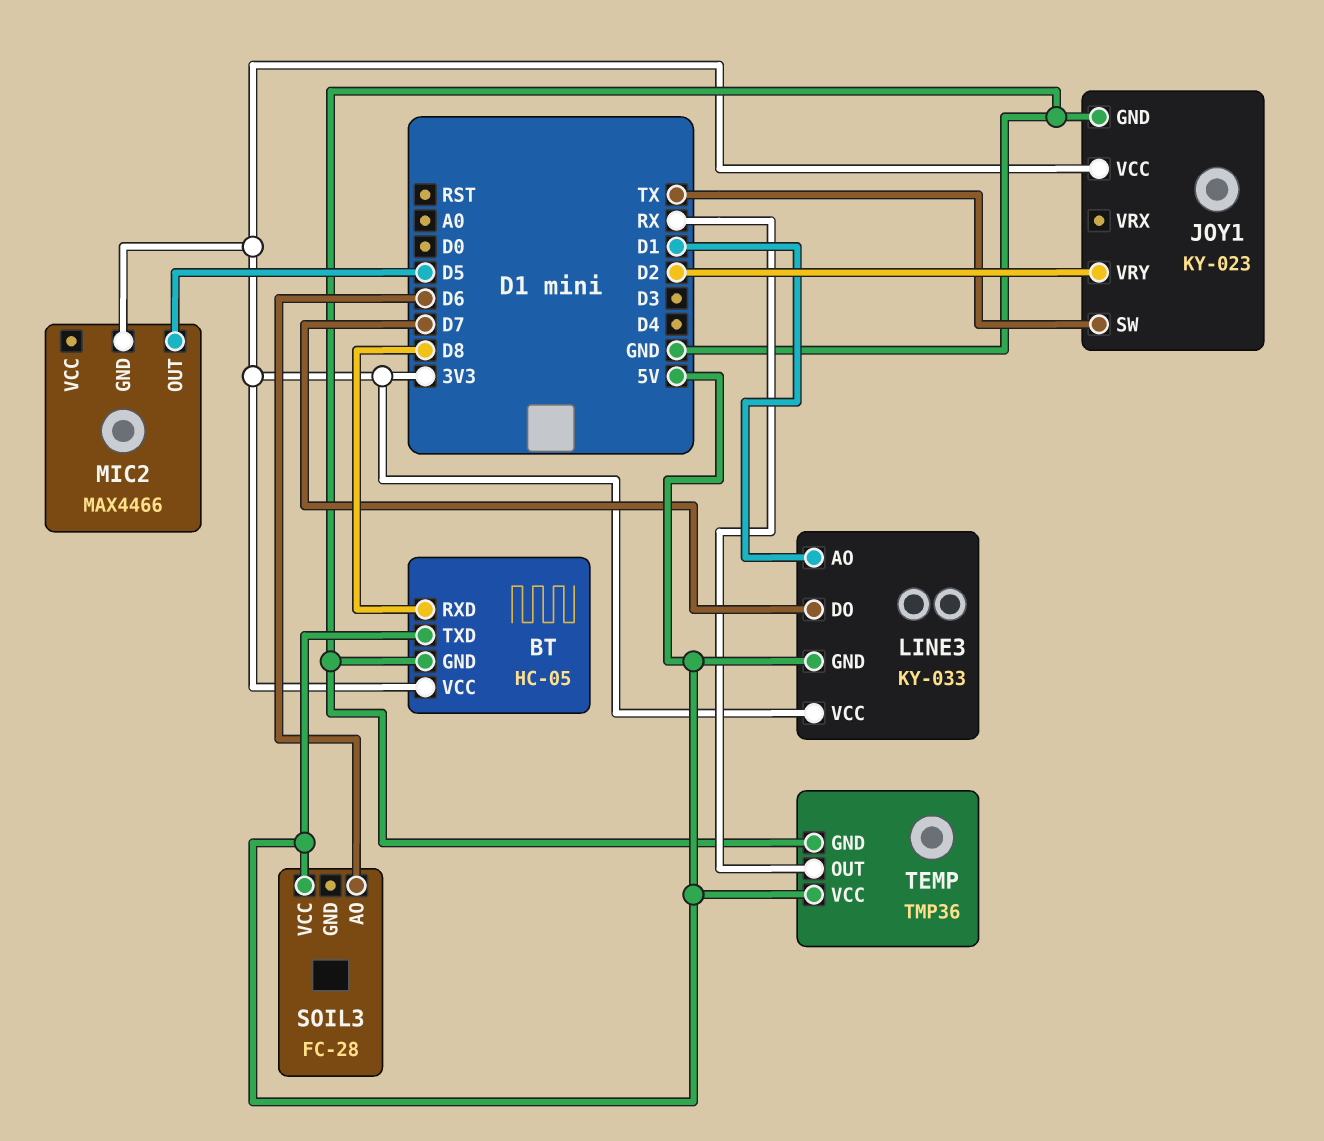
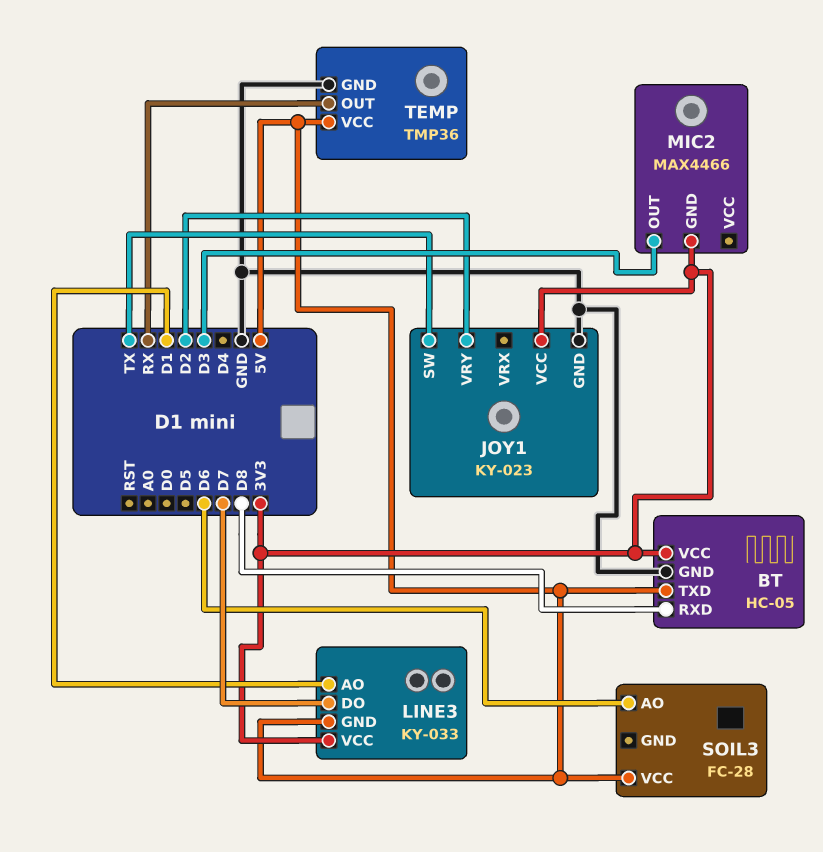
MIC2 pin OUT: D5 -> D3

